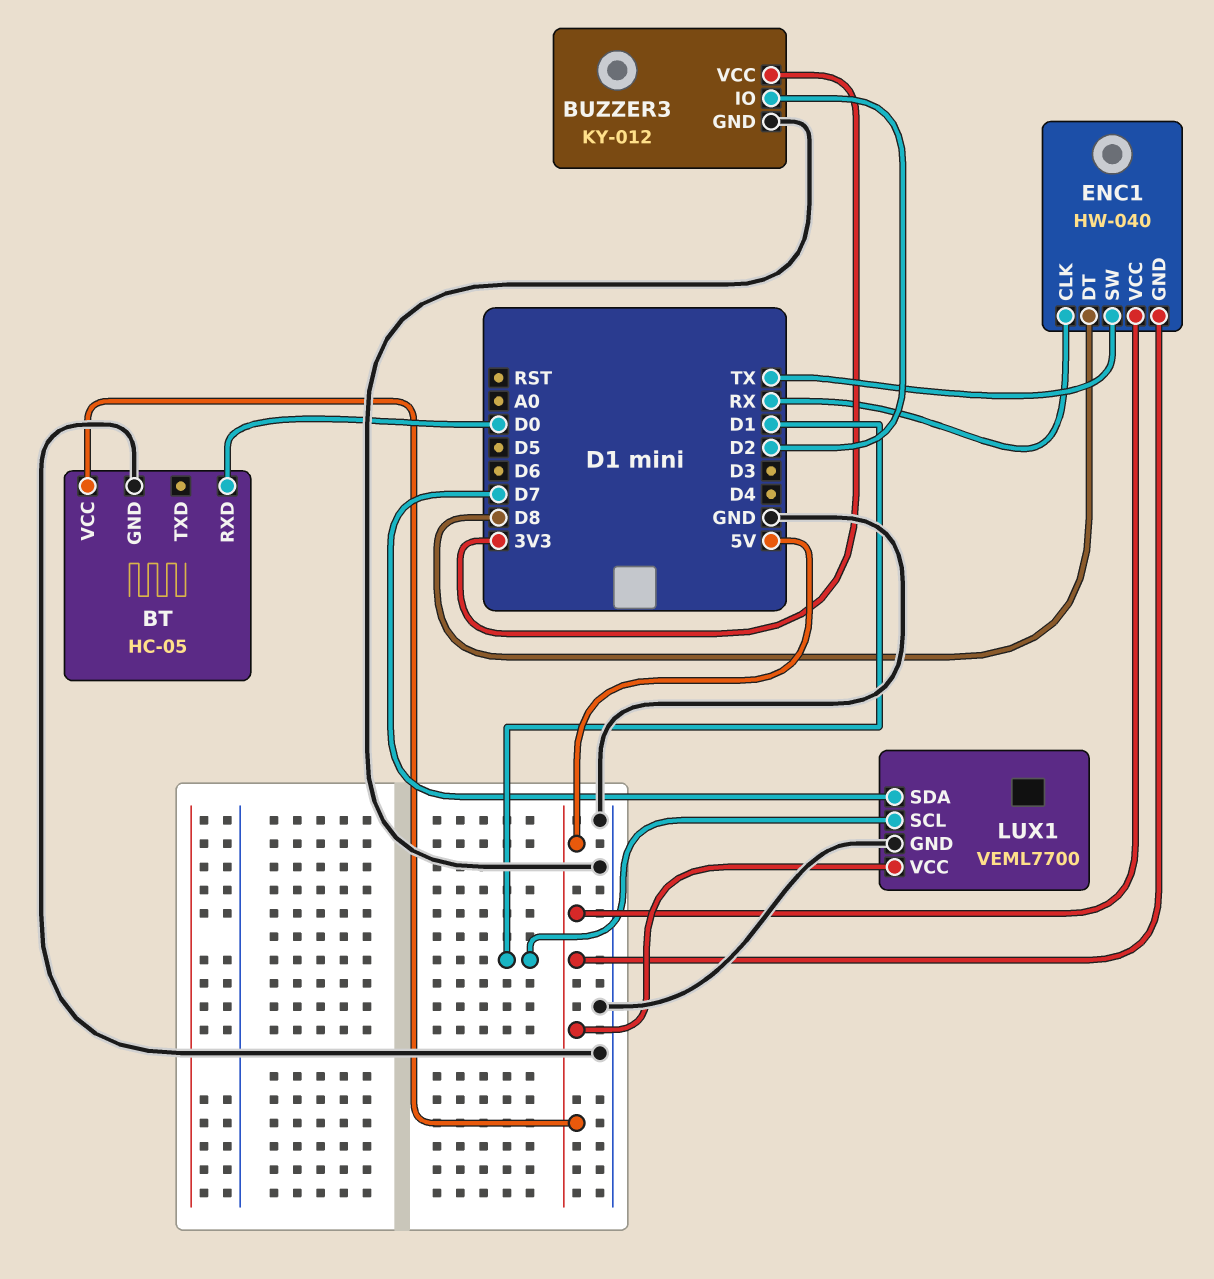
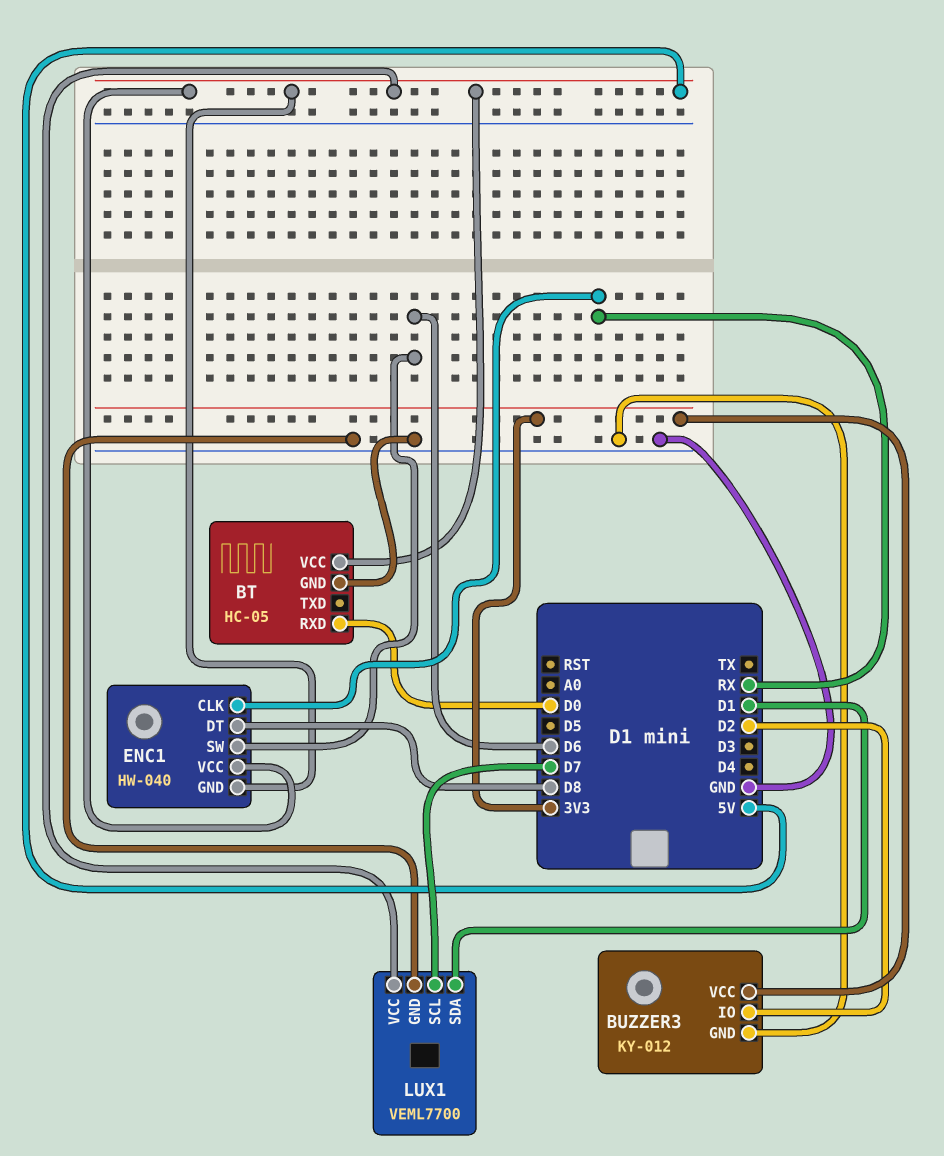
ENC1 pin SW: TX -> D6
LUX1 pin SCL: D1 -> D7
LUX1 pin SDA: D7 -> D1

